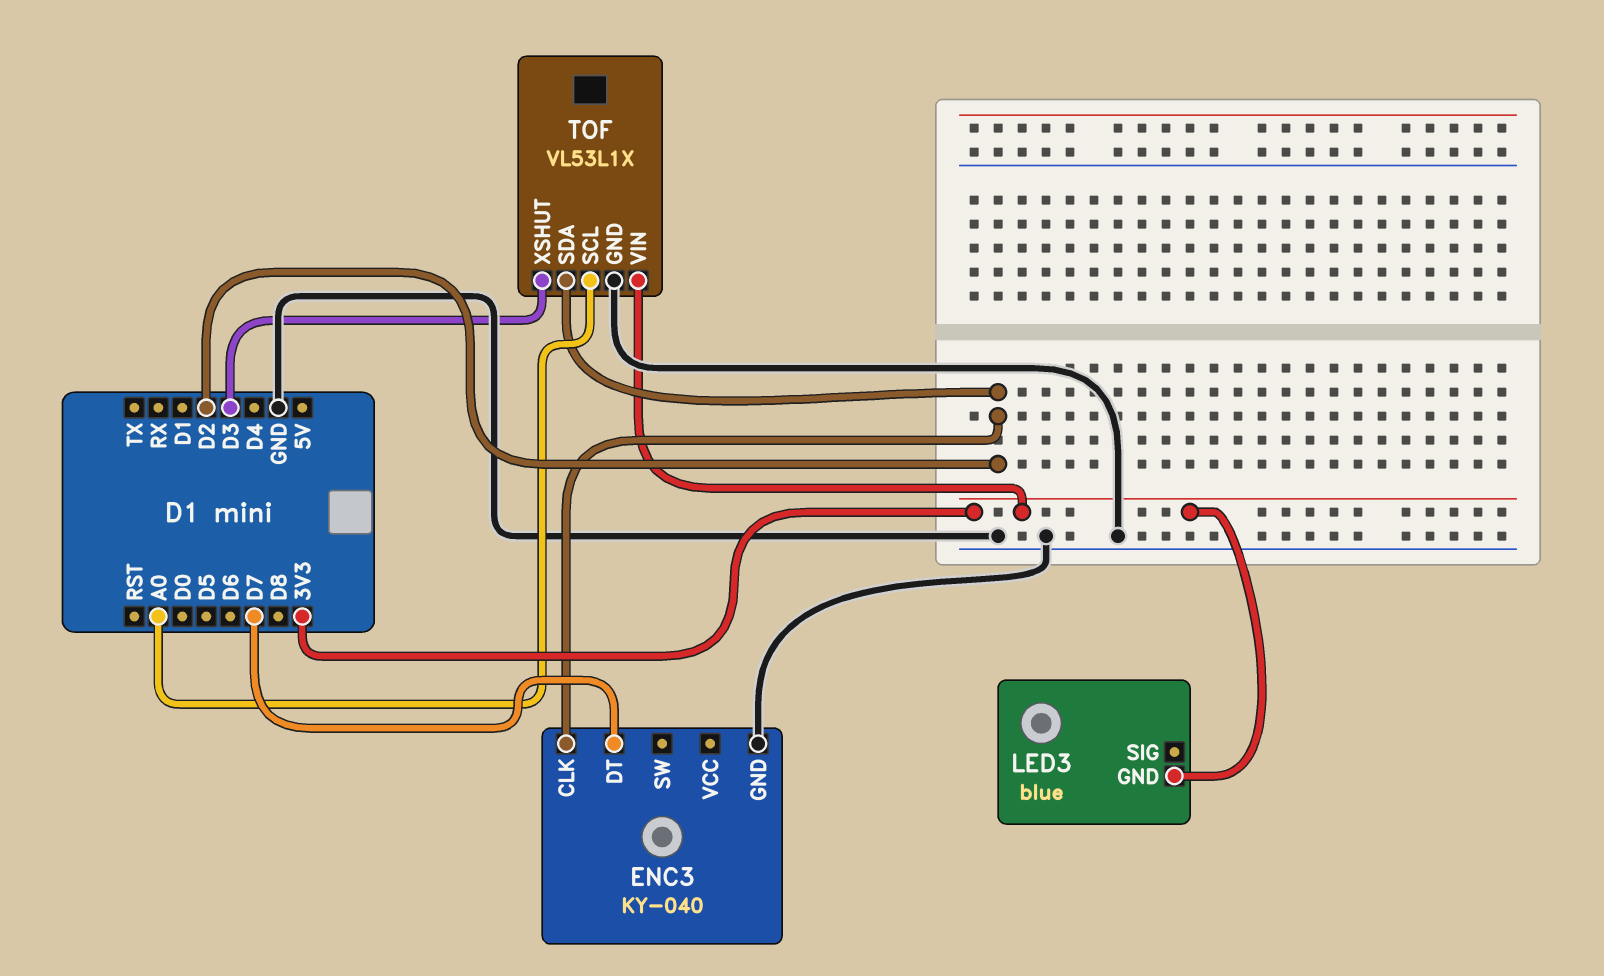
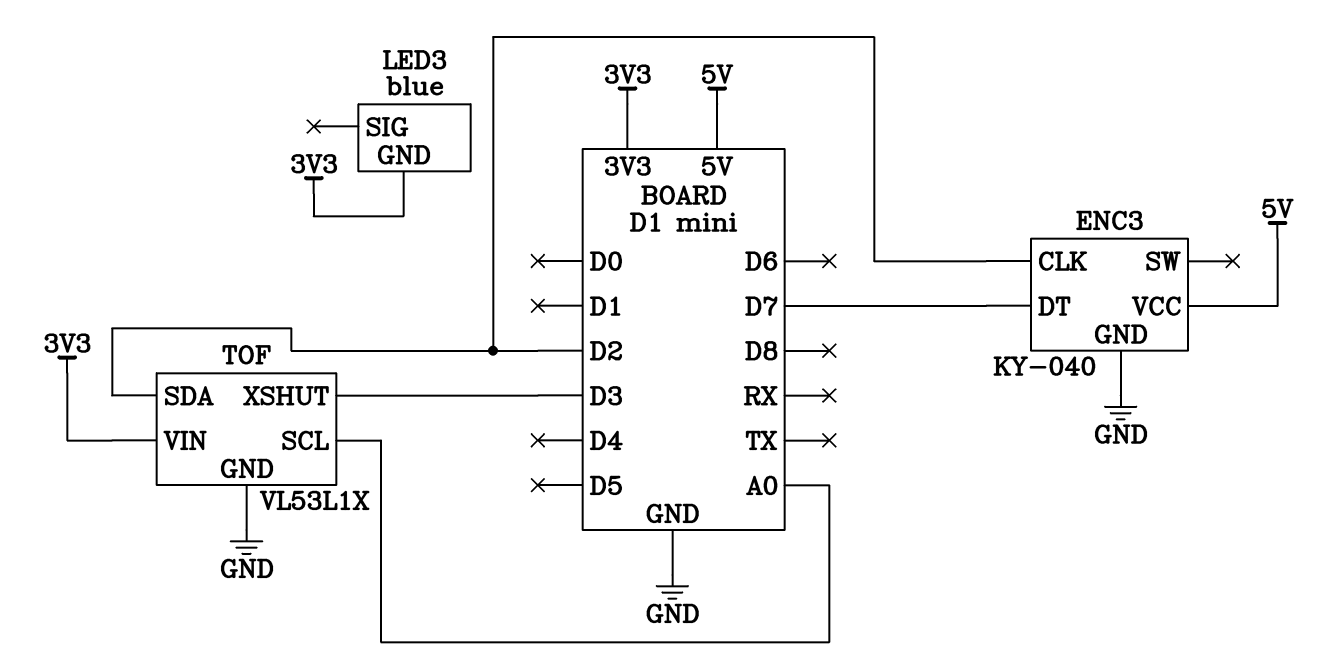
ENC3 pin VCC: none -> 5V

